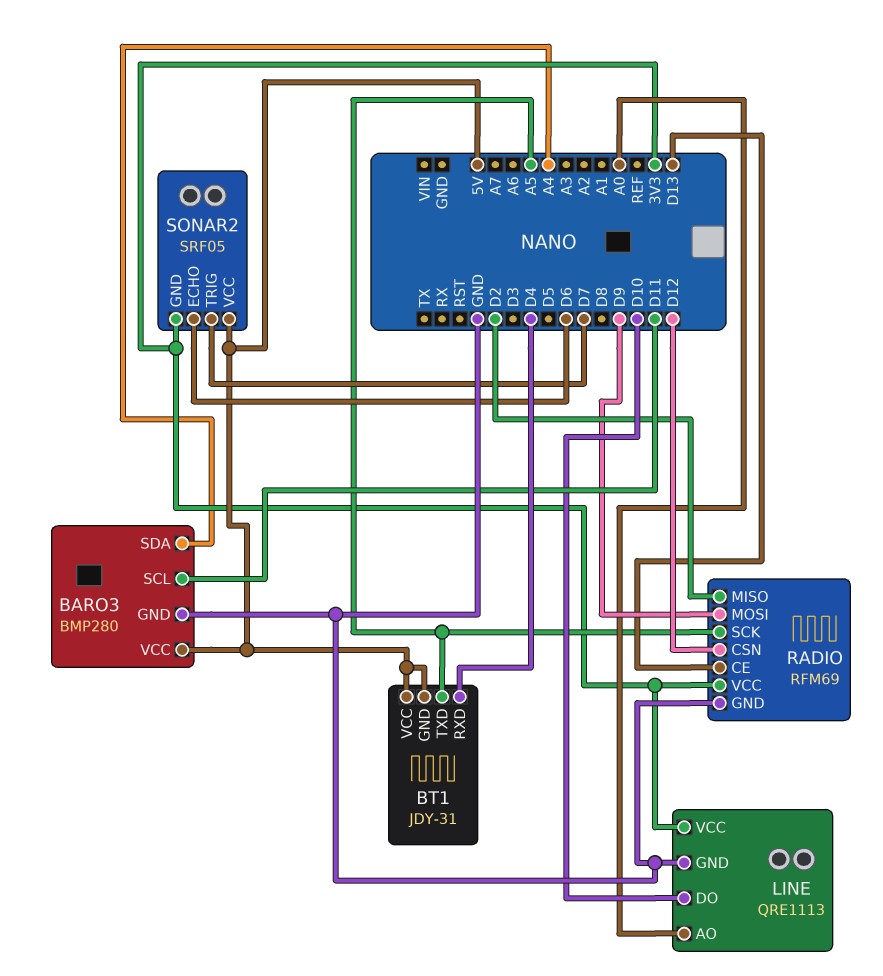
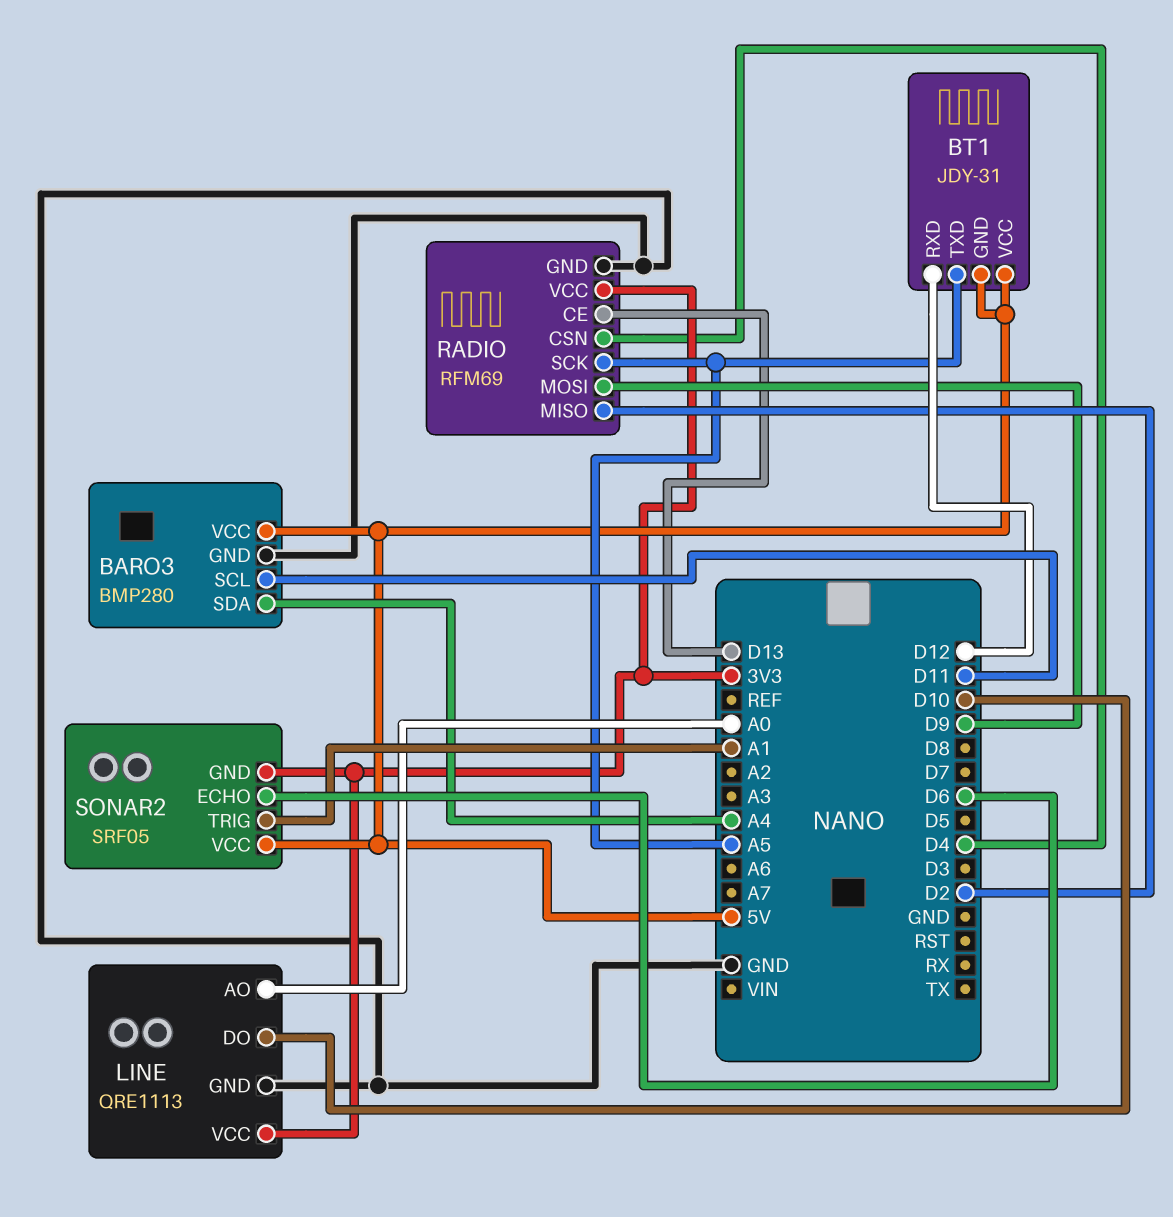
BT1 pin RXD: D4 -> D12
RADIO pin CSN: D12 -> D4
SONAR2 pin TRIG: D7 -> A1

